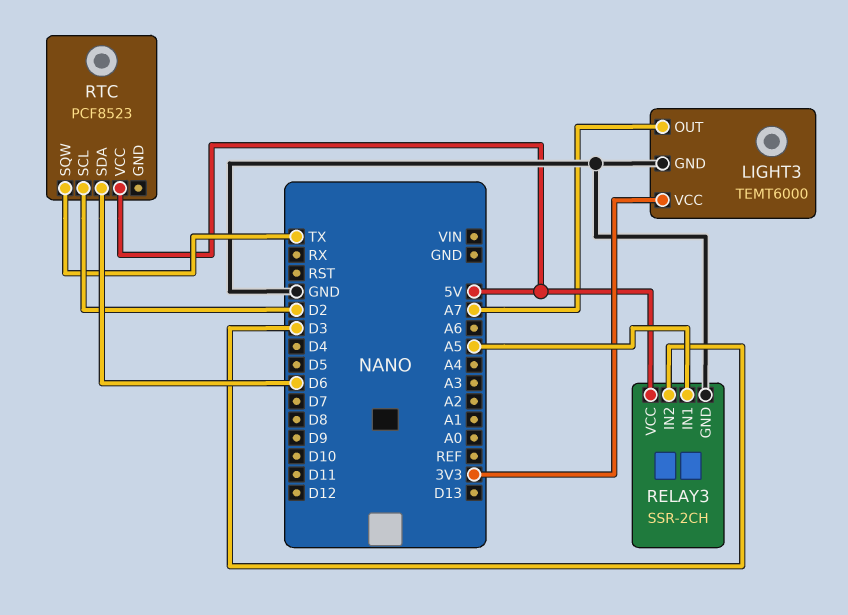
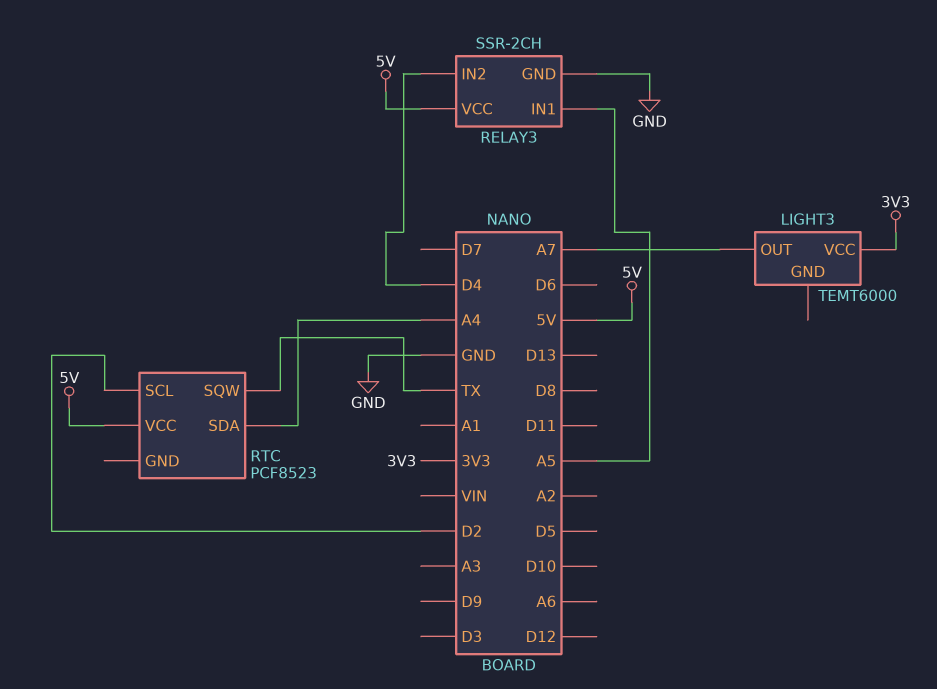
LIGHT3 pin GND: GND -> none
RELAY3 pin IN2: D3 -> D4
RTC pin SDA: D6 -> A4

